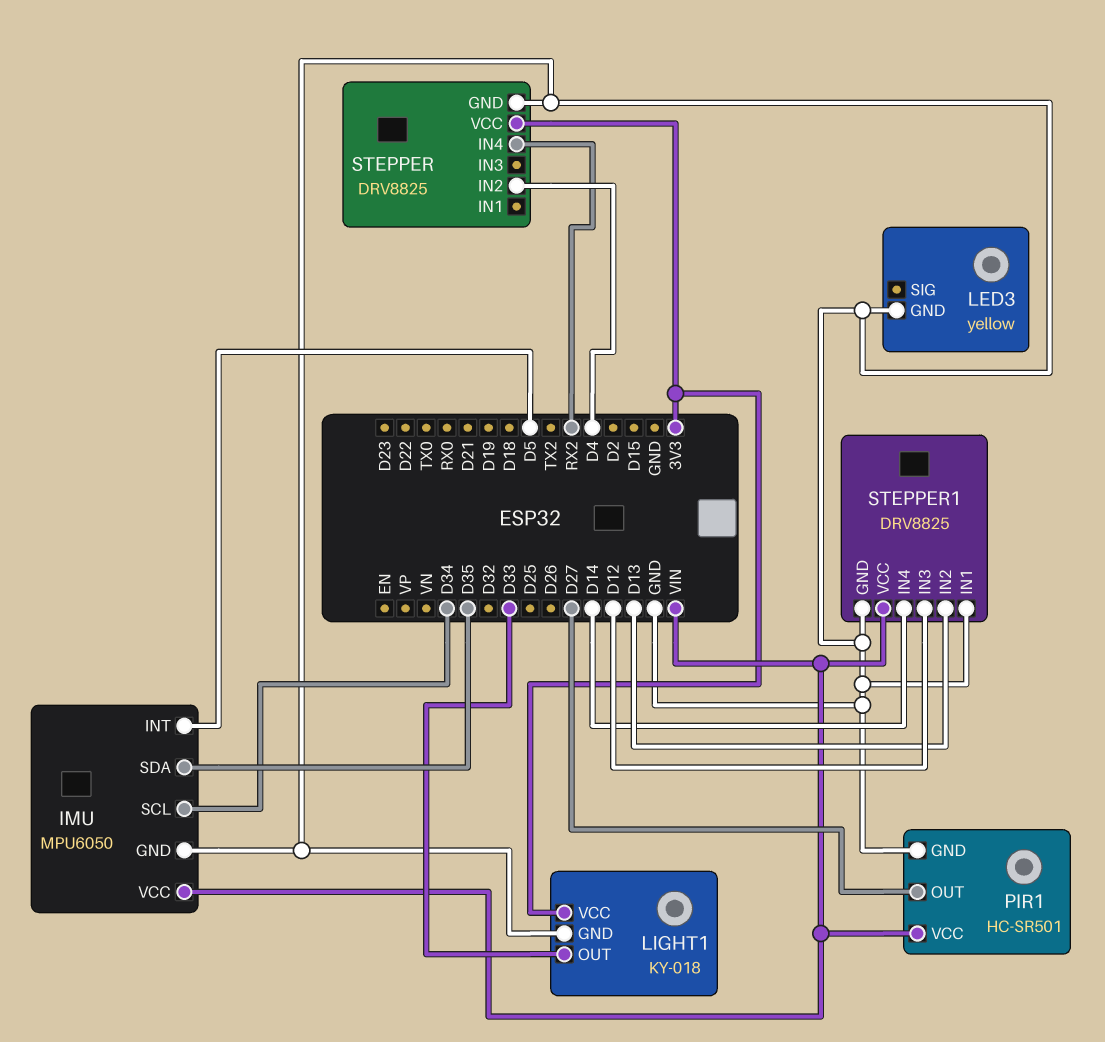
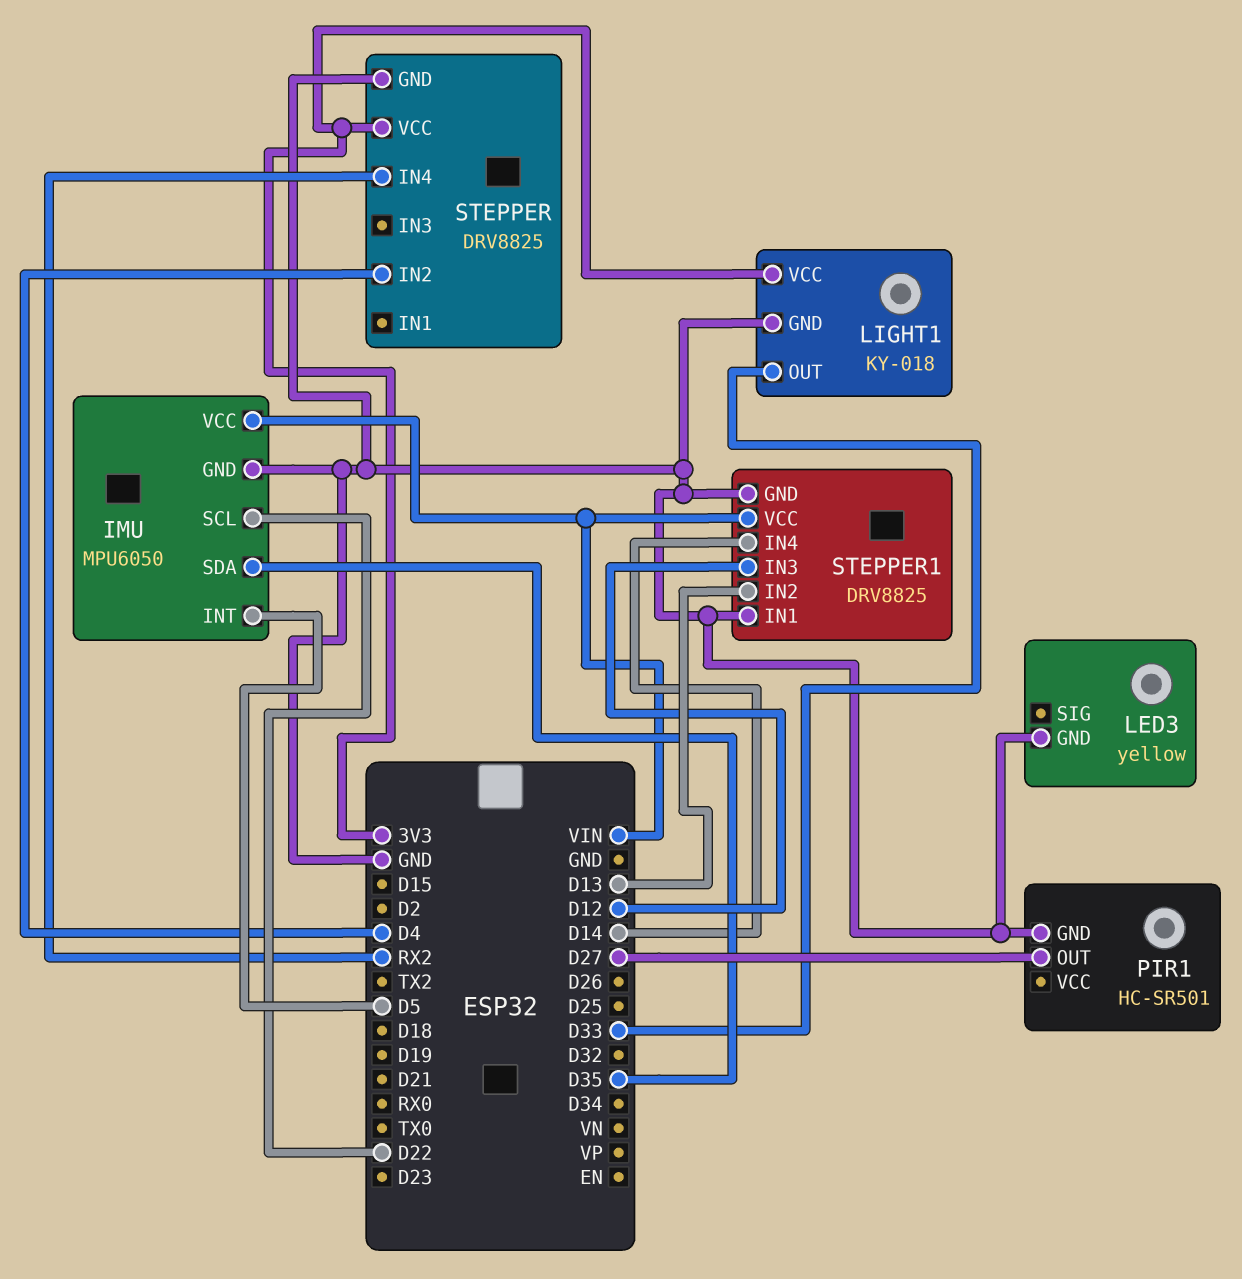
IMU pin SCL: D34 -> D22
PIR1 pin VCC: VIN -> none

